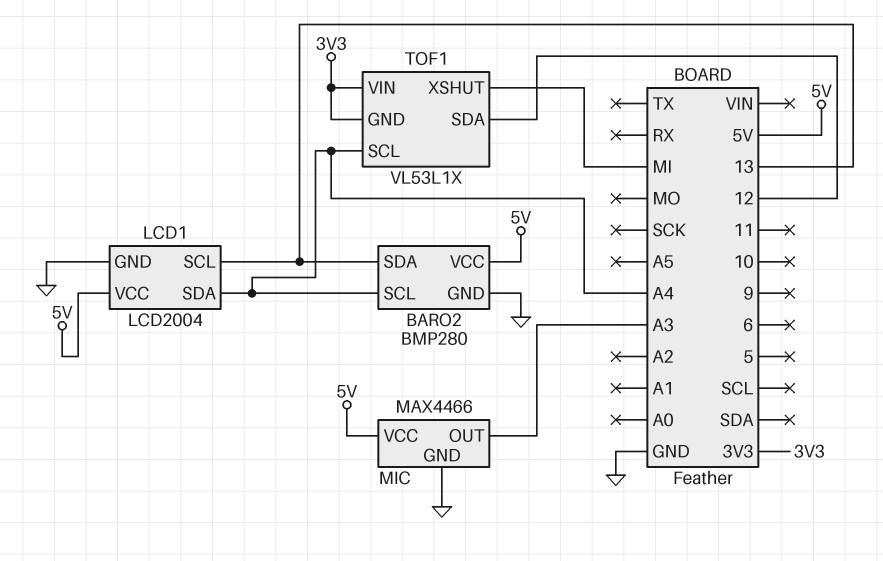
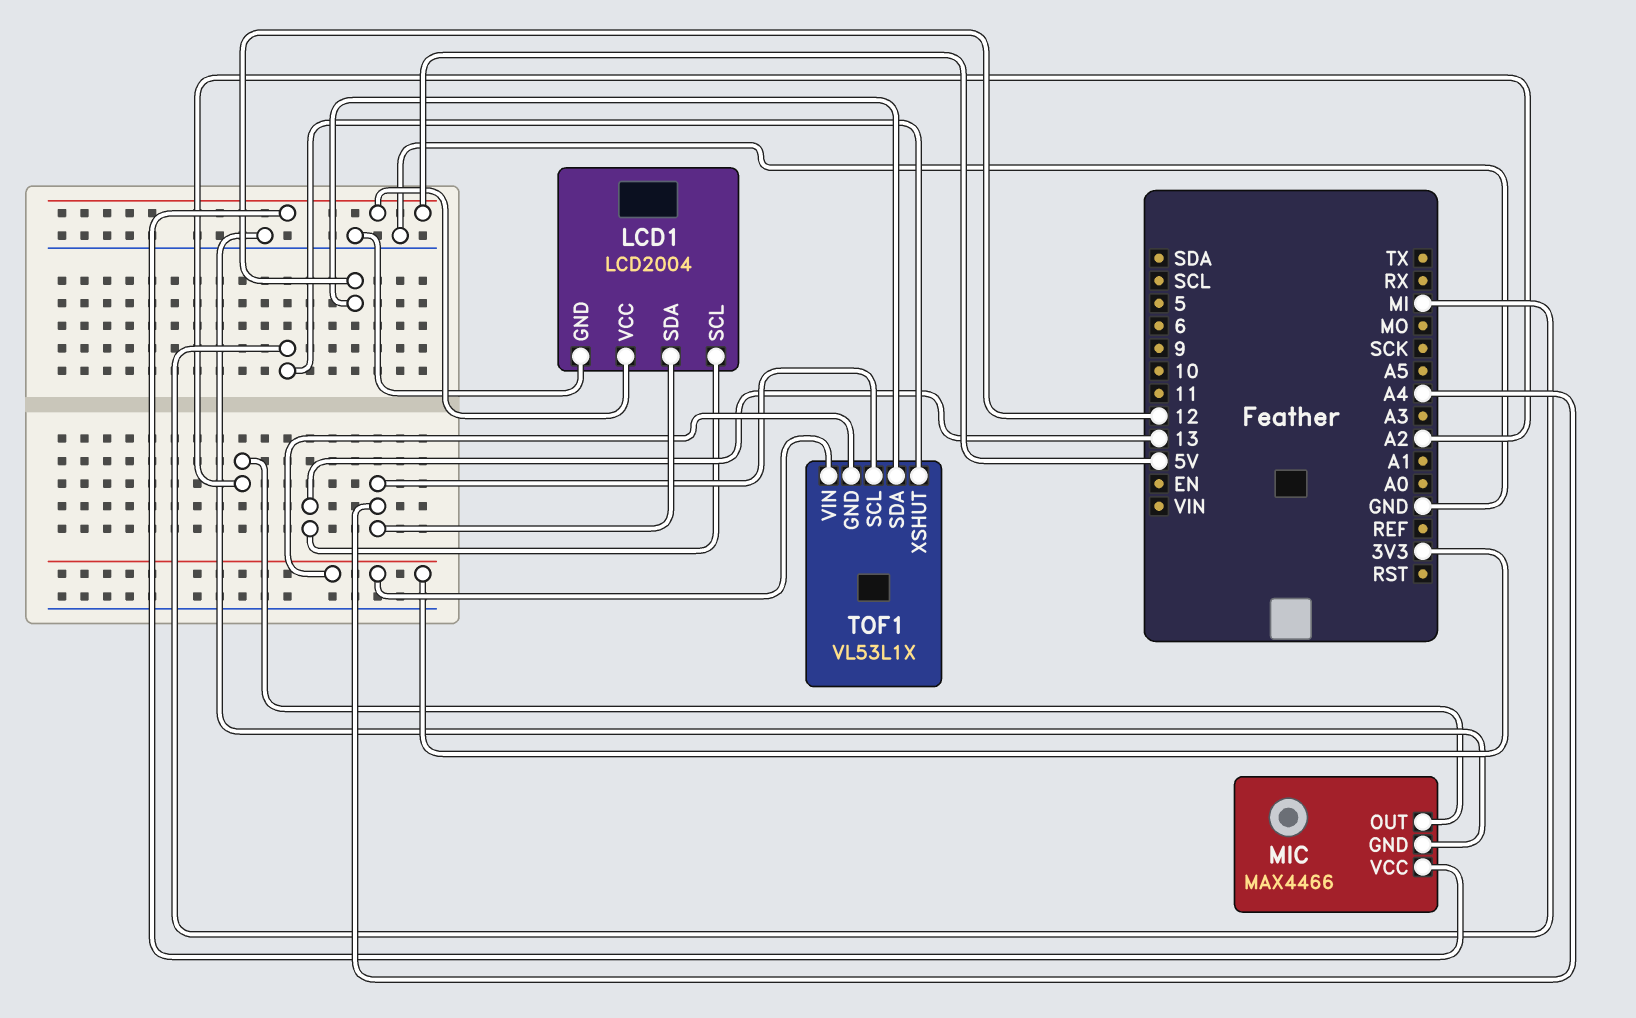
BARO2: BMP280 -> none
BARO2 pin GND: GND -> none
BARO2 pin SCL: A4 -> none
BARO2 pin SDA: 13 -> none
BARO2 pin VCC: 5V -> none
MIC pin OUT: A3 -> A2

